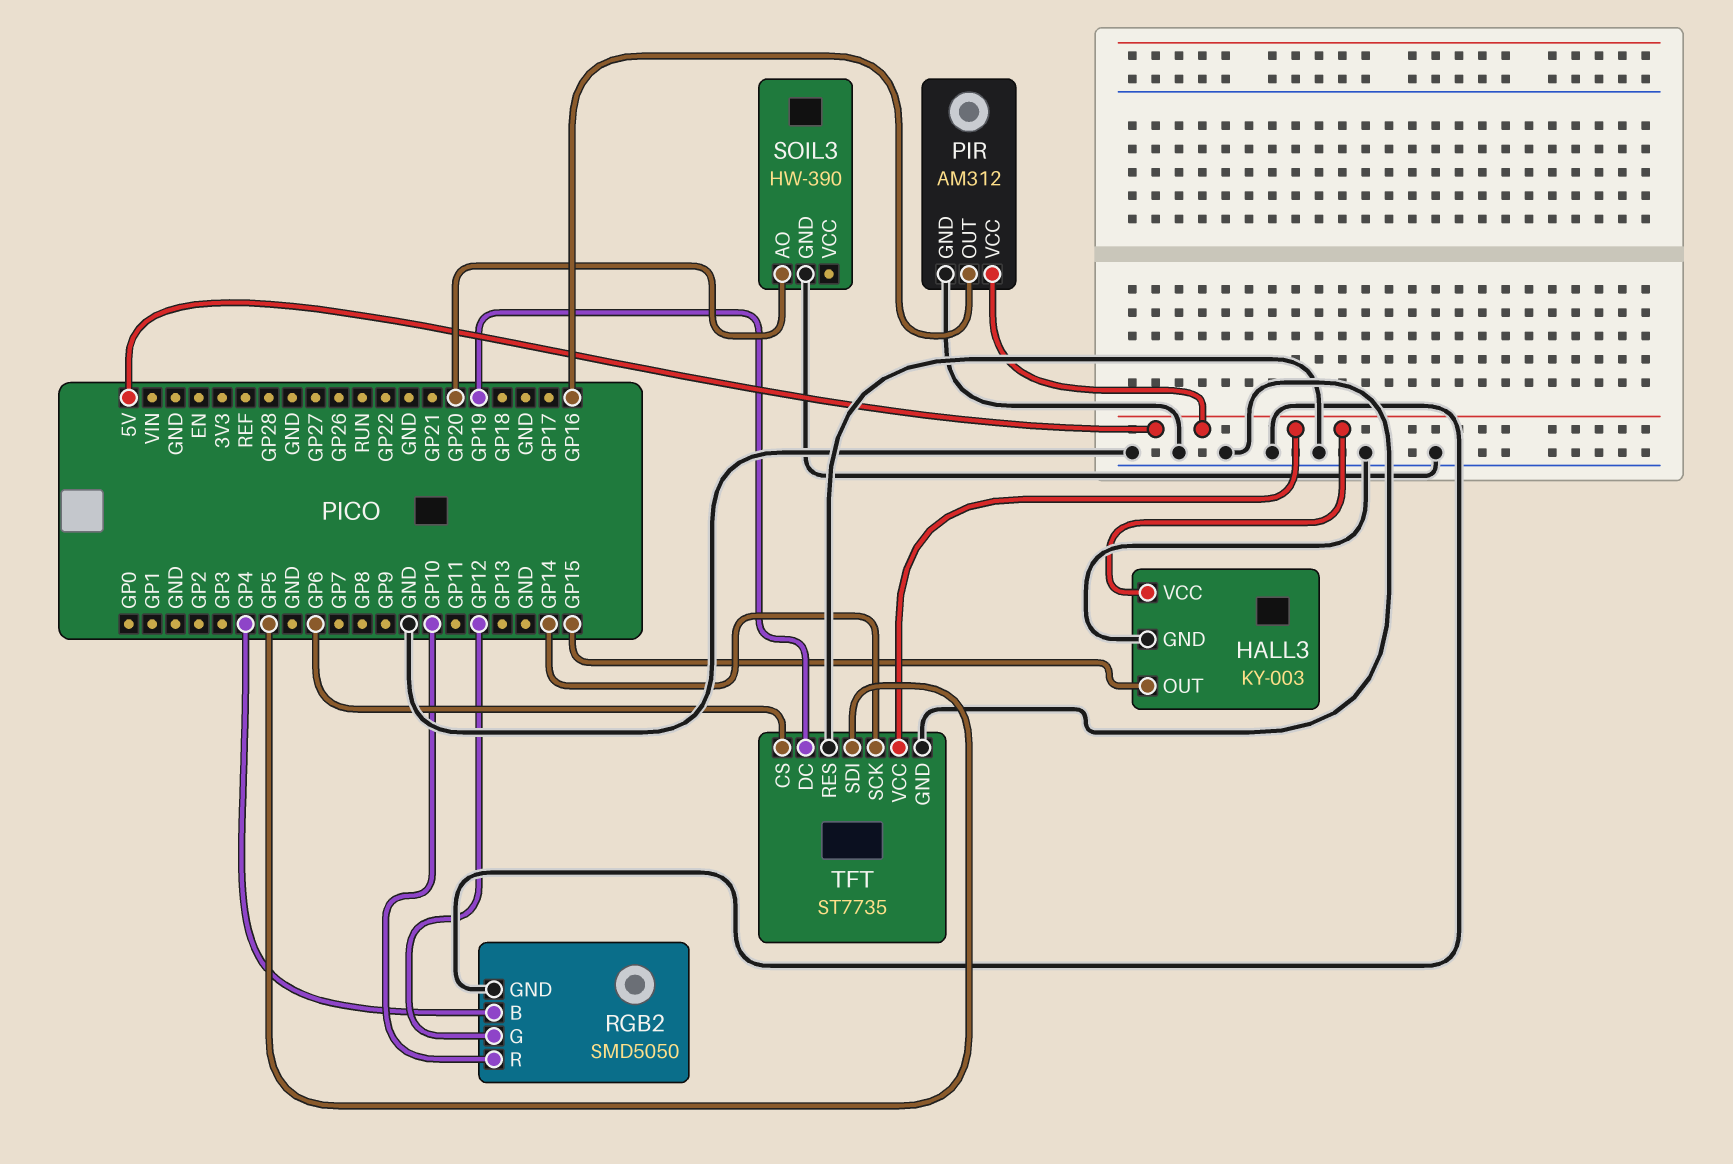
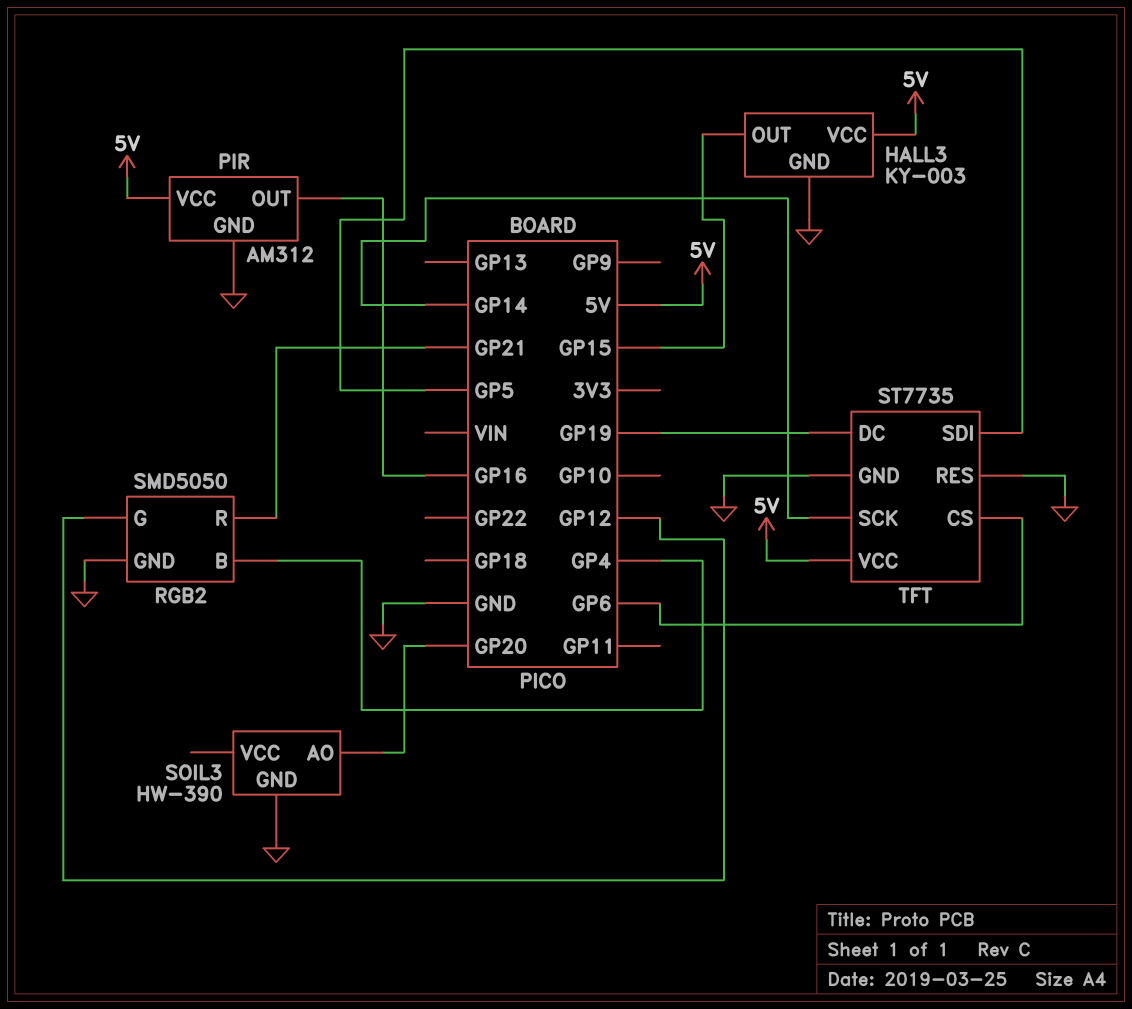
RGB2 pin R: GP10 -> GP21

